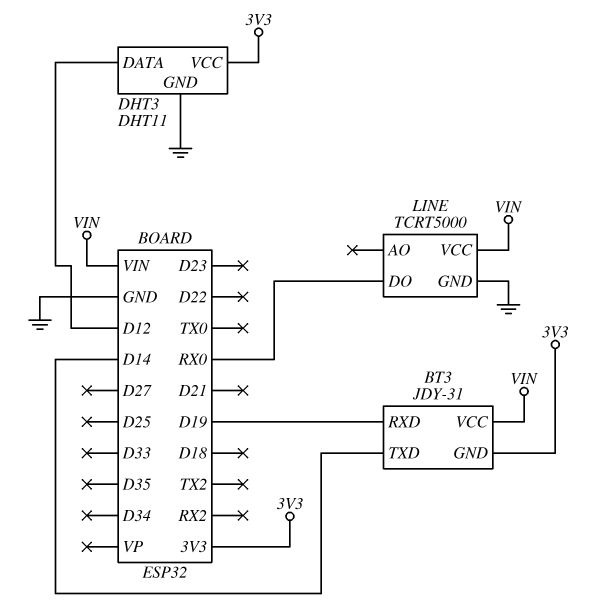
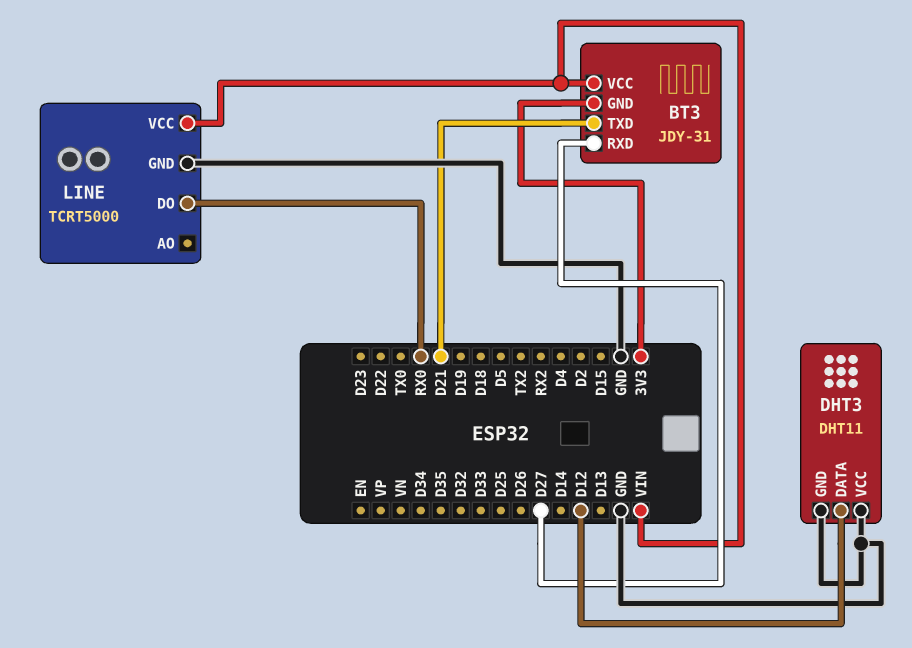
BT3 pin RXD: D19 -> D27
BT3 pin TXD: D14 -> D21
DHT3 pin VCC: 3V3 -> GND

